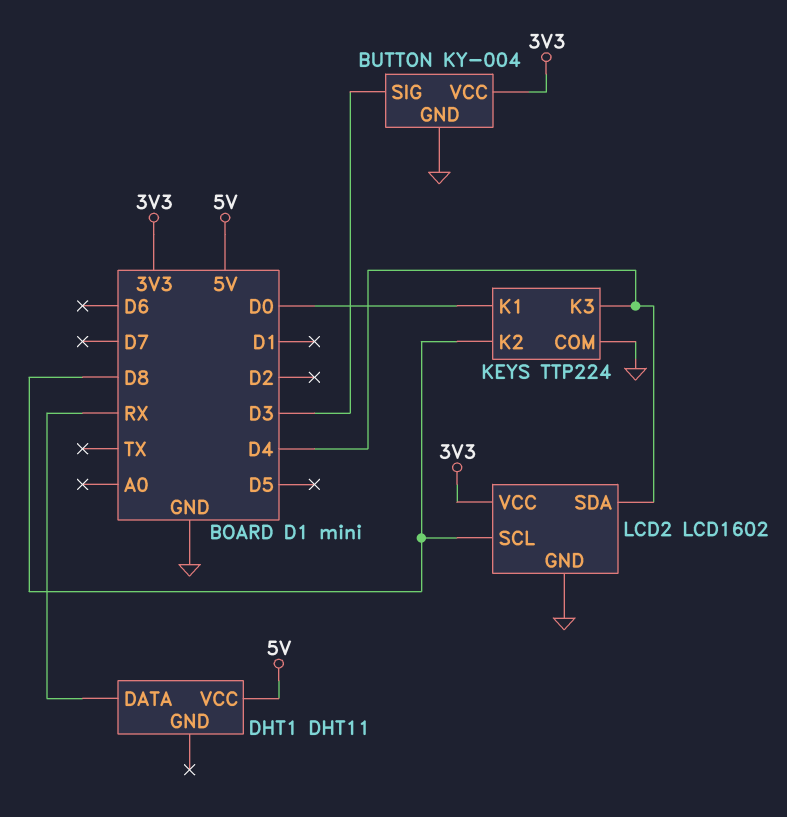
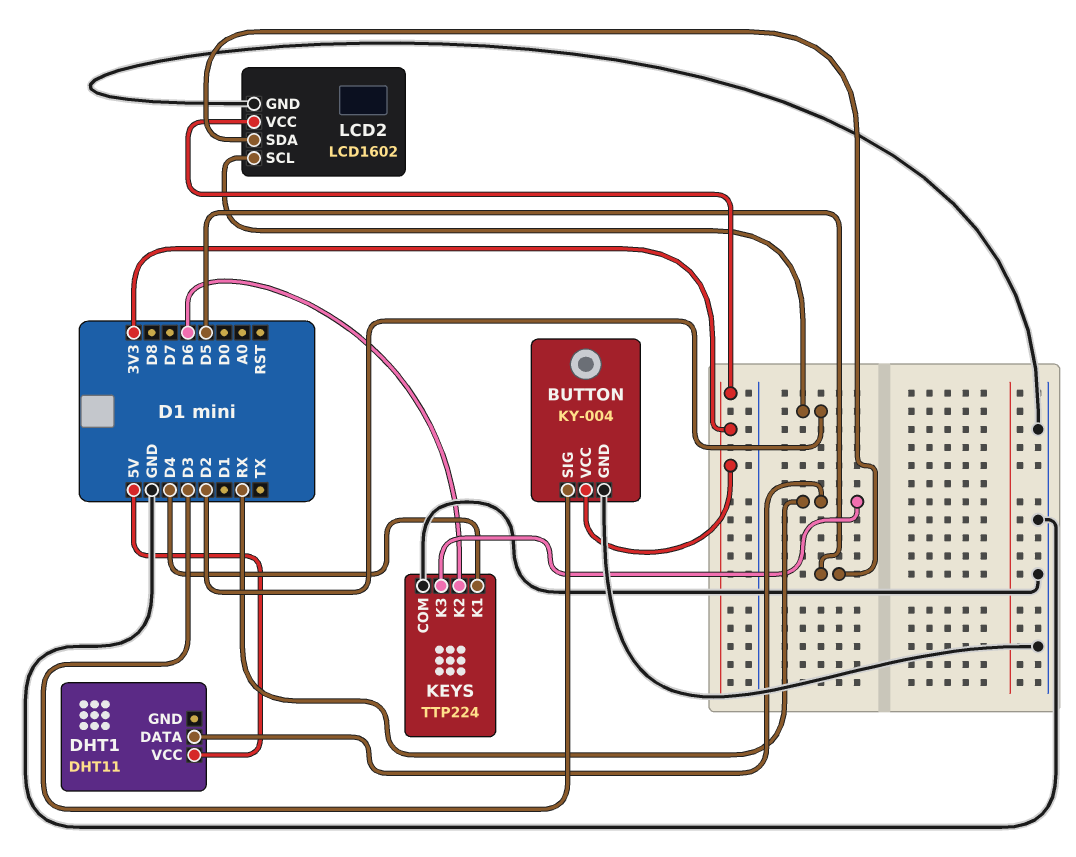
KEYS pin K1: D0 -> D4
KEYS pin K2: D8 -> D6
KEYS pin K3: D4 -> RX
LCD2 pin SCL: D8 -> D2
LCD2 pin SDA: D4 -> D5

